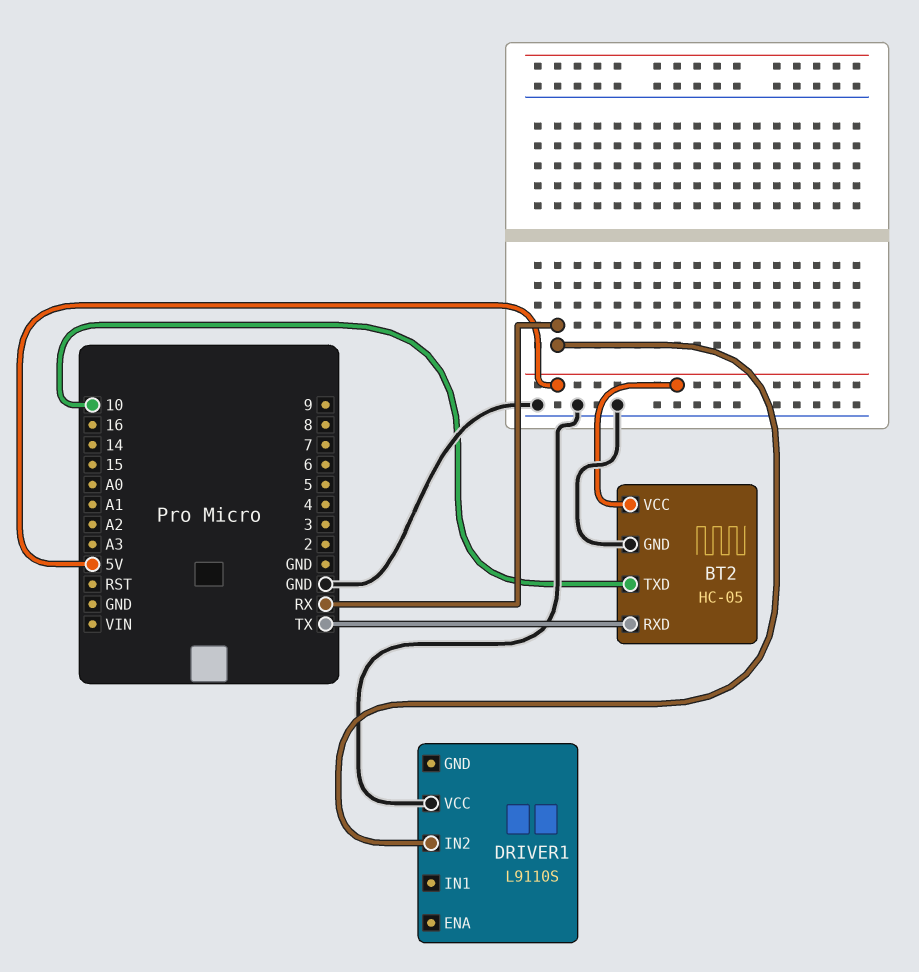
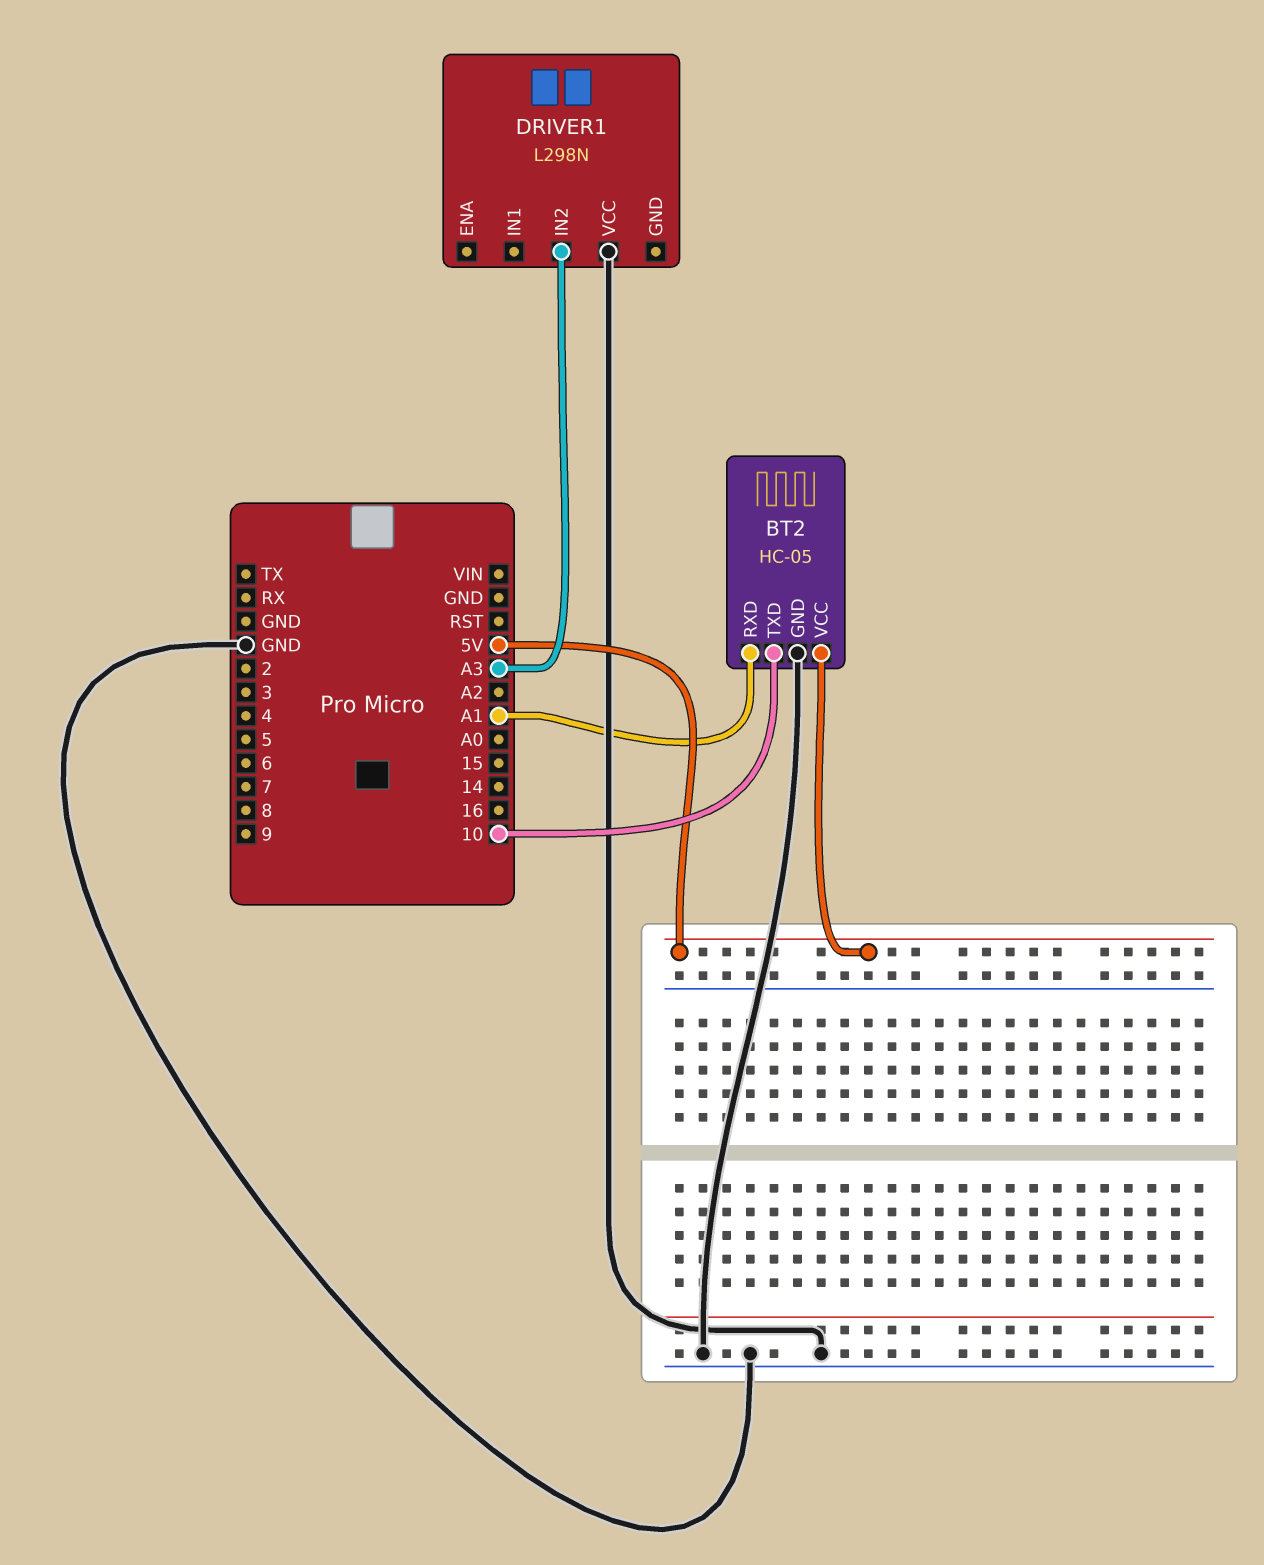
BT2 pin RXD: TX -> A1
DRIVER1: L9110S -> L298N
DRIVER1 pin IN2: RX -> A3

